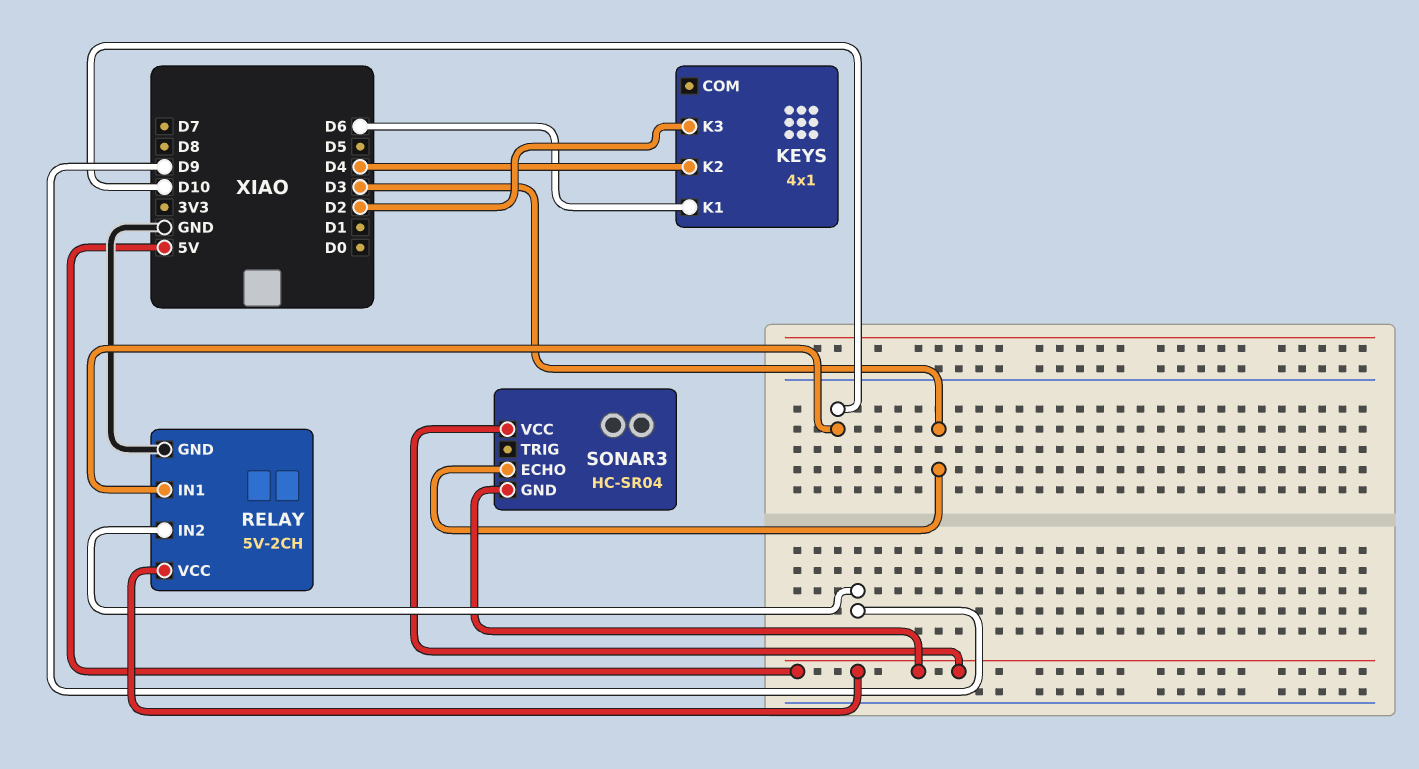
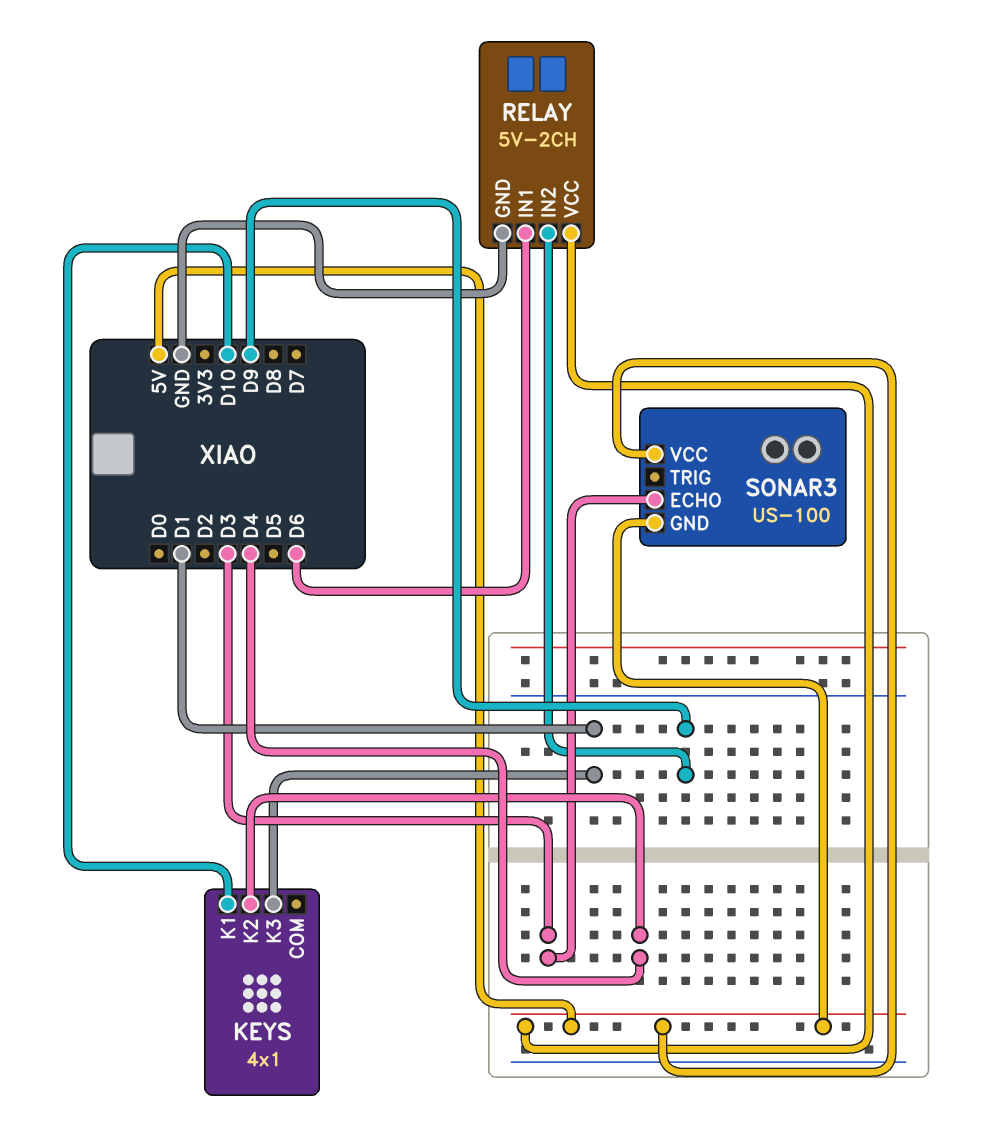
KEYS pin K1: D6 -> D10
KEYS pin K3: D2 -> D1
RELAY pin IN1: D10 -> D6
SONAR3: HC-SR04 -> US-100

